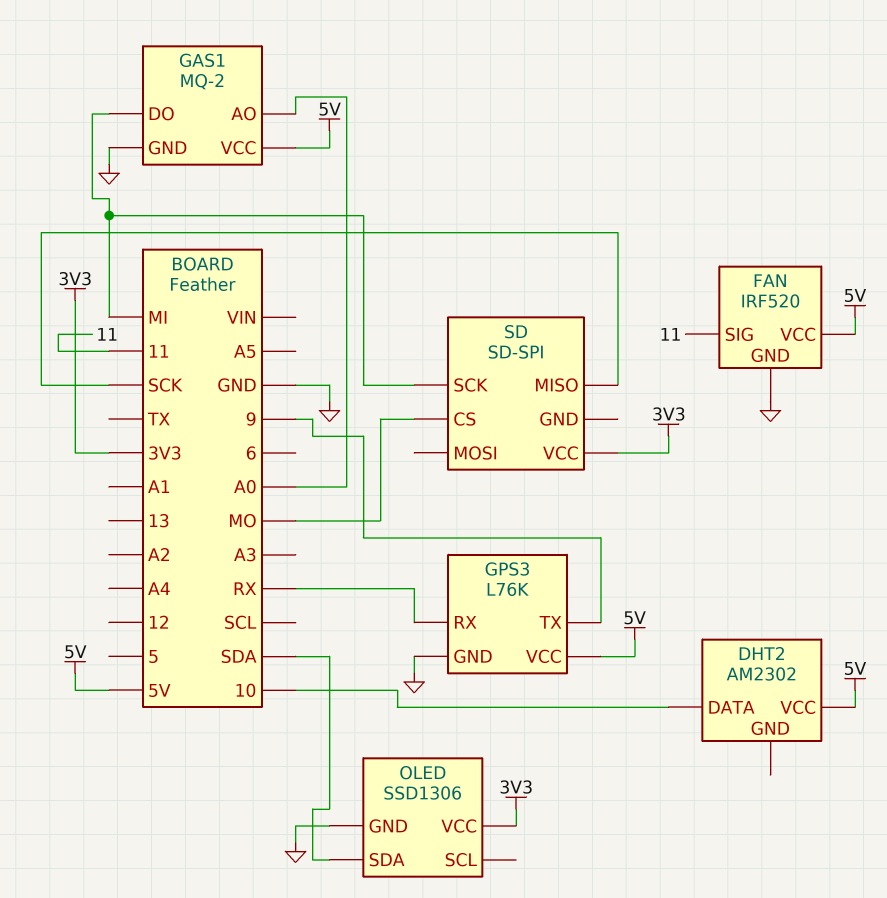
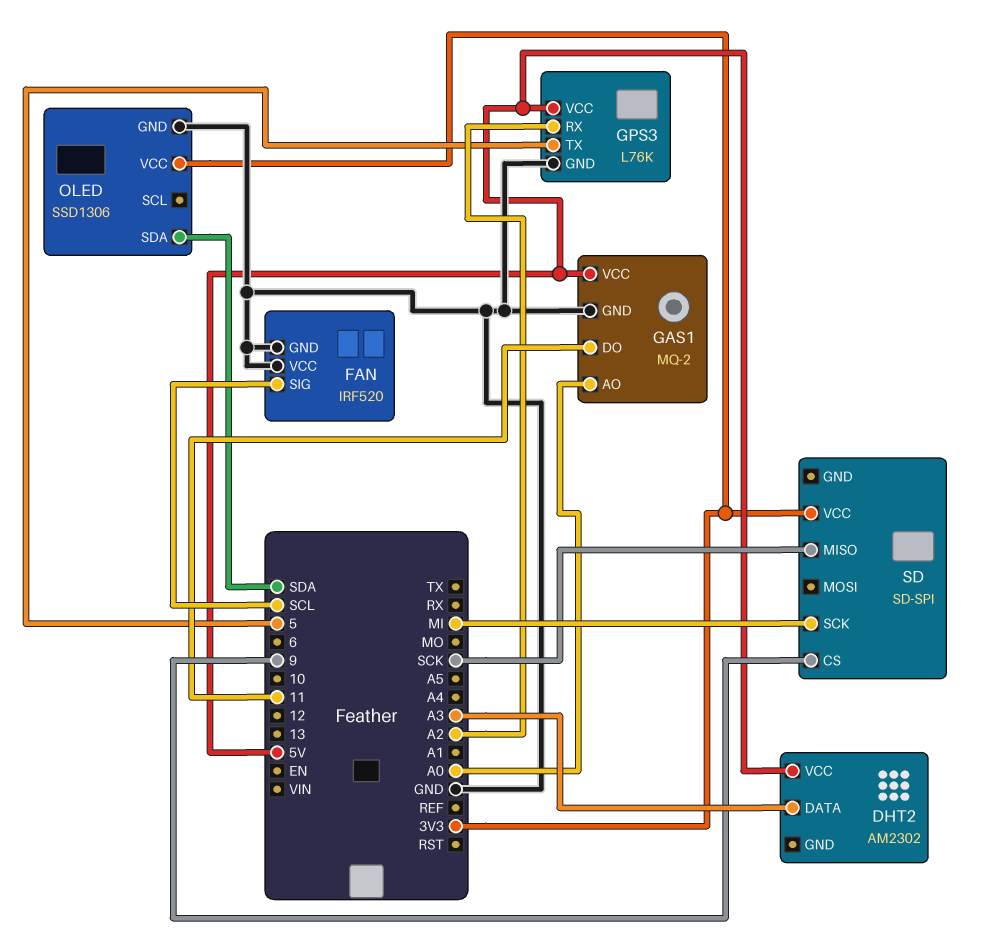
DHT2 pin DATA: 10 -> A3
FAN pin SIG: 11 -> SCL
FAN pin VCC: 5V -> GND
GAS1 pin DO: MI -> 11
GPS3 pin RX: RX -> A2
GPS3 pin TX: 9 -> 5
SD pin CS: MO -> 9

